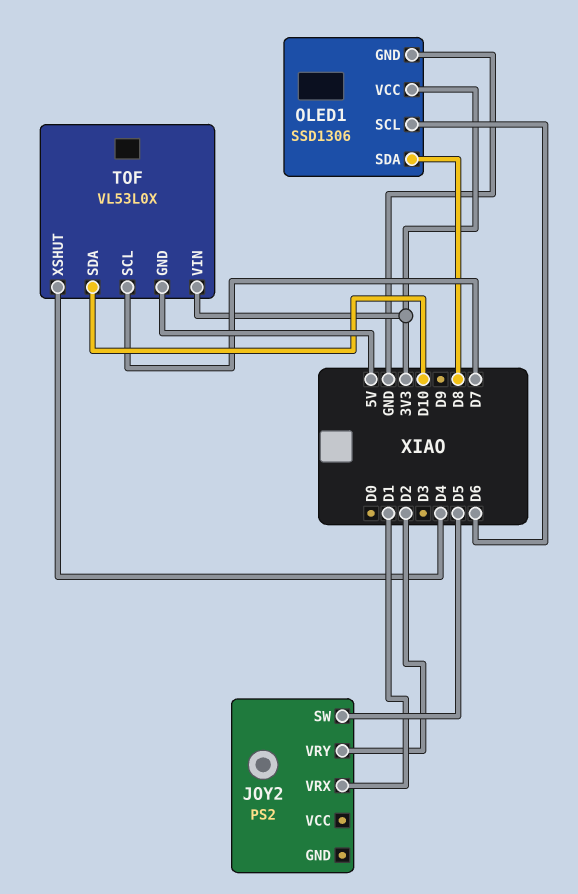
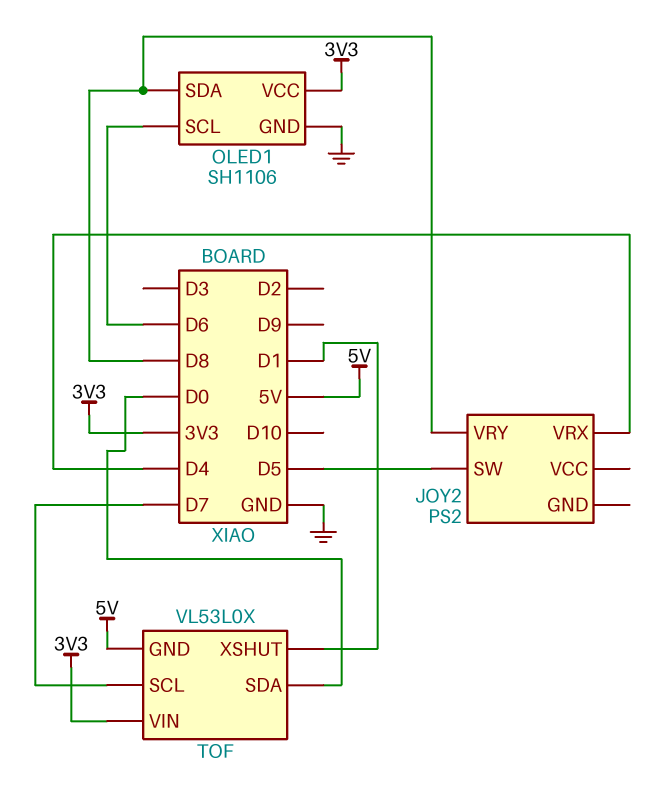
JOY2 pin VRX: D1 -> D4
JOY2 pin VRY: D2 -> D8
OLED1: SSD1306 -> SH1106
TOF pin SDA: D10 -> D0
TOF pin XSHUT: D4 -> D1

